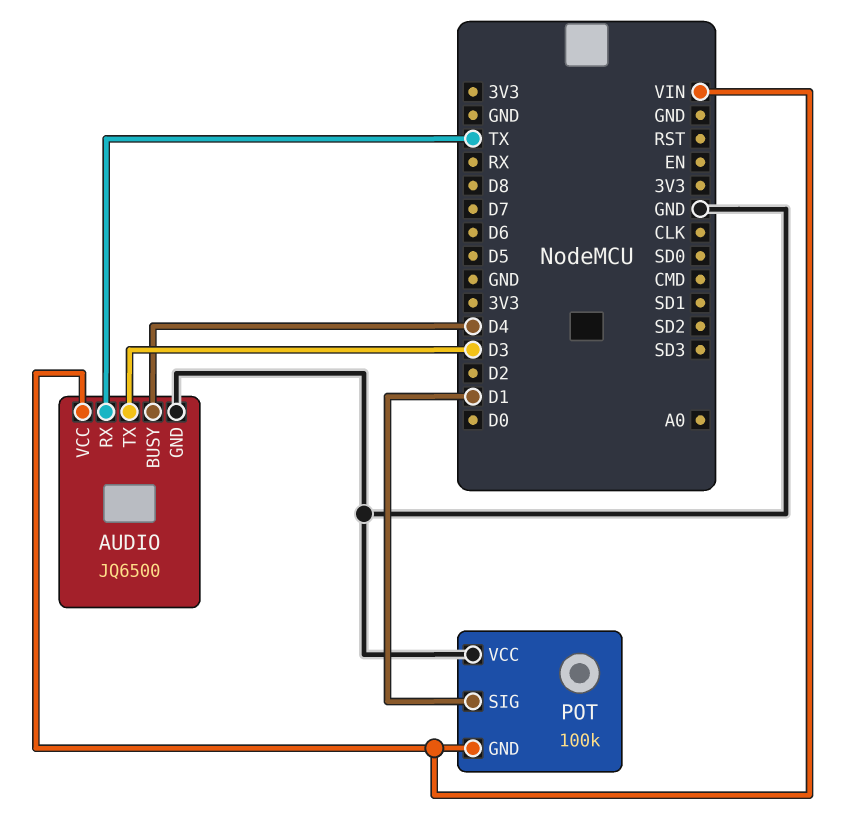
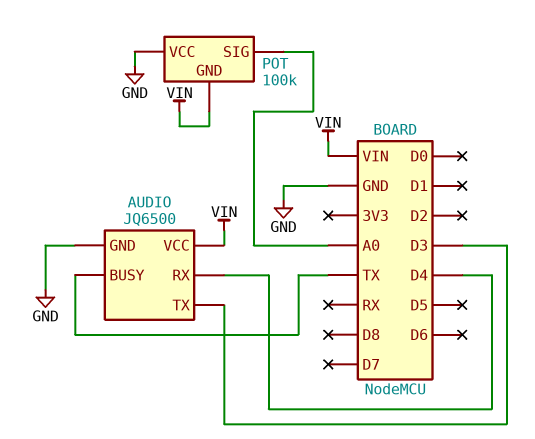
AUDIO pin BUSY: D4 -> TX
AUDIO pin RX: TX -> D4
POT pin SIG: D1 -> A0

